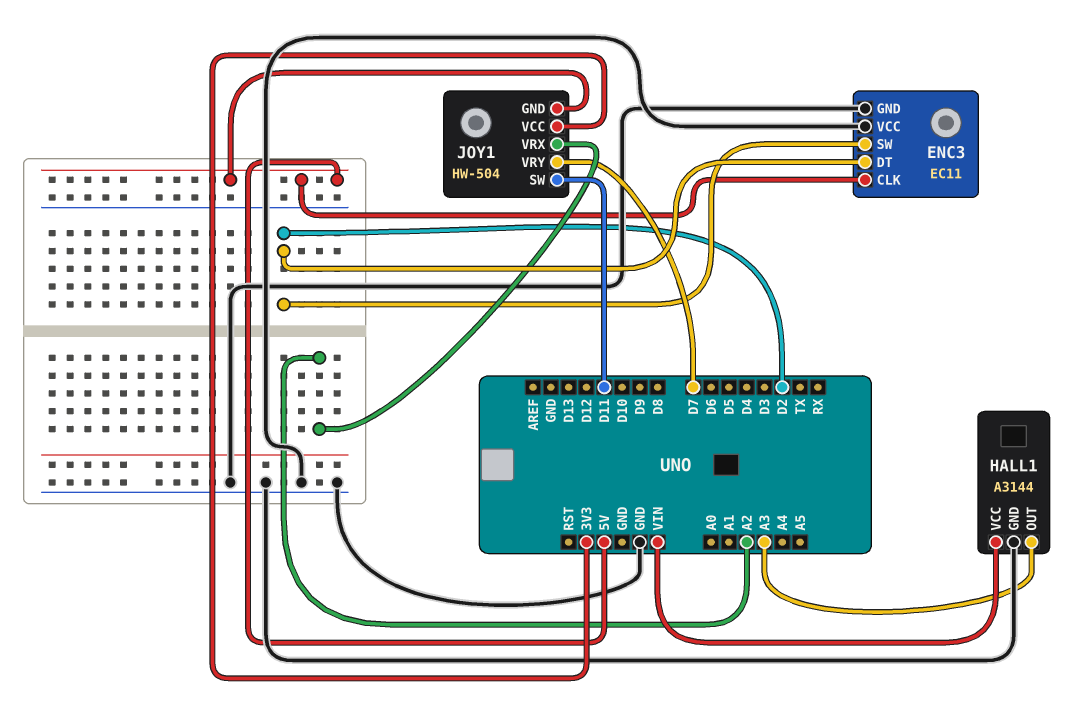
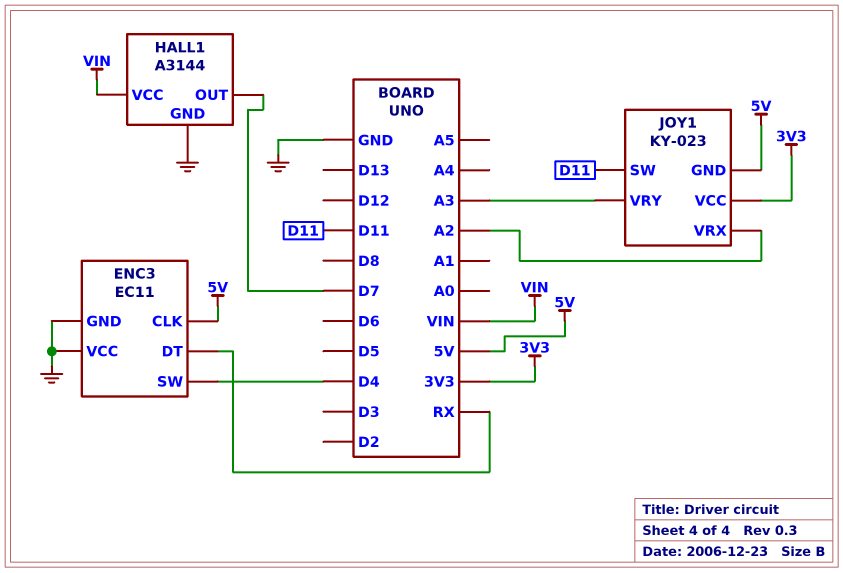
ENC3 pin DT: D2 -> RX
ENC3 pin SW: D2 -> D4
HALL1 pin OUT: A3 -> D7
JOY1: HW-504 -> KY-023
JOY1 pin VRY: D7 -> A3

